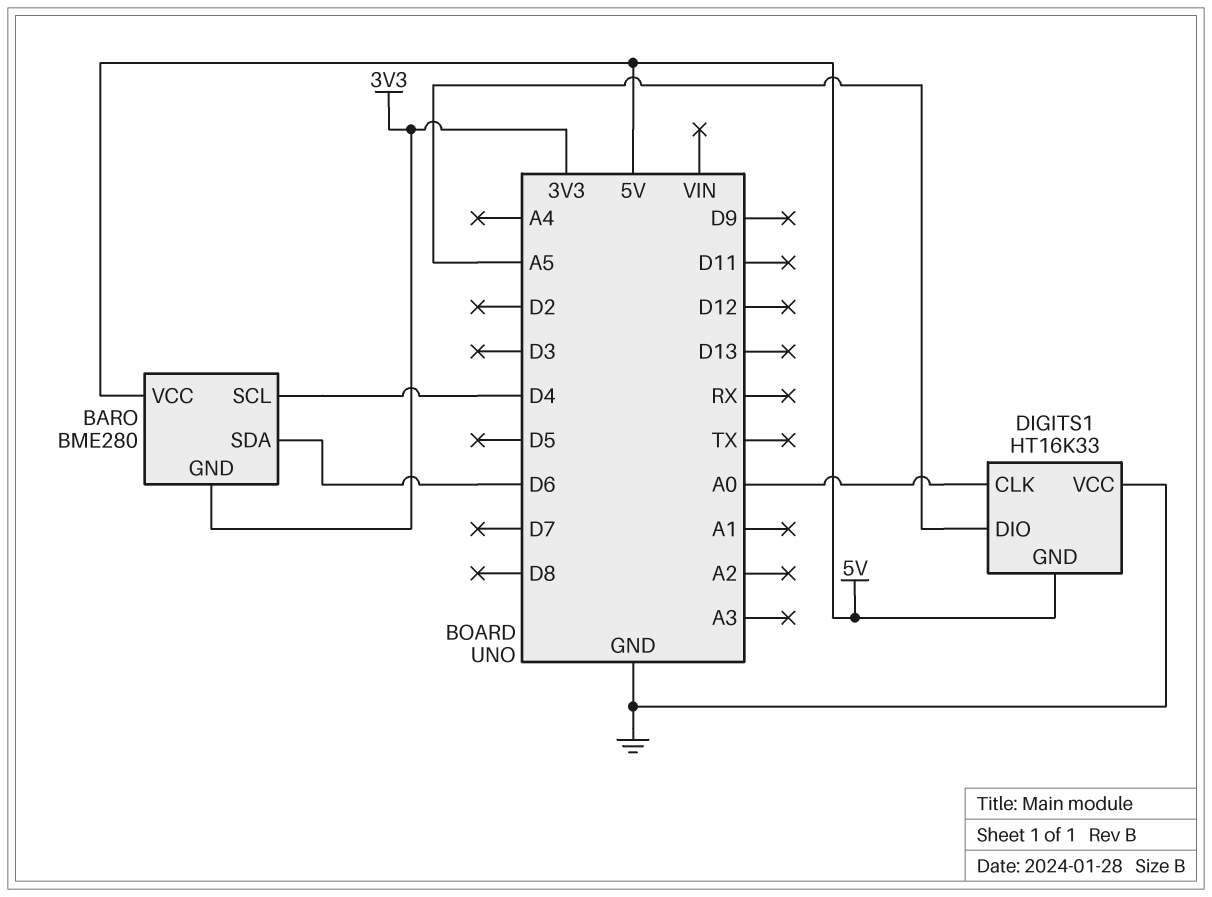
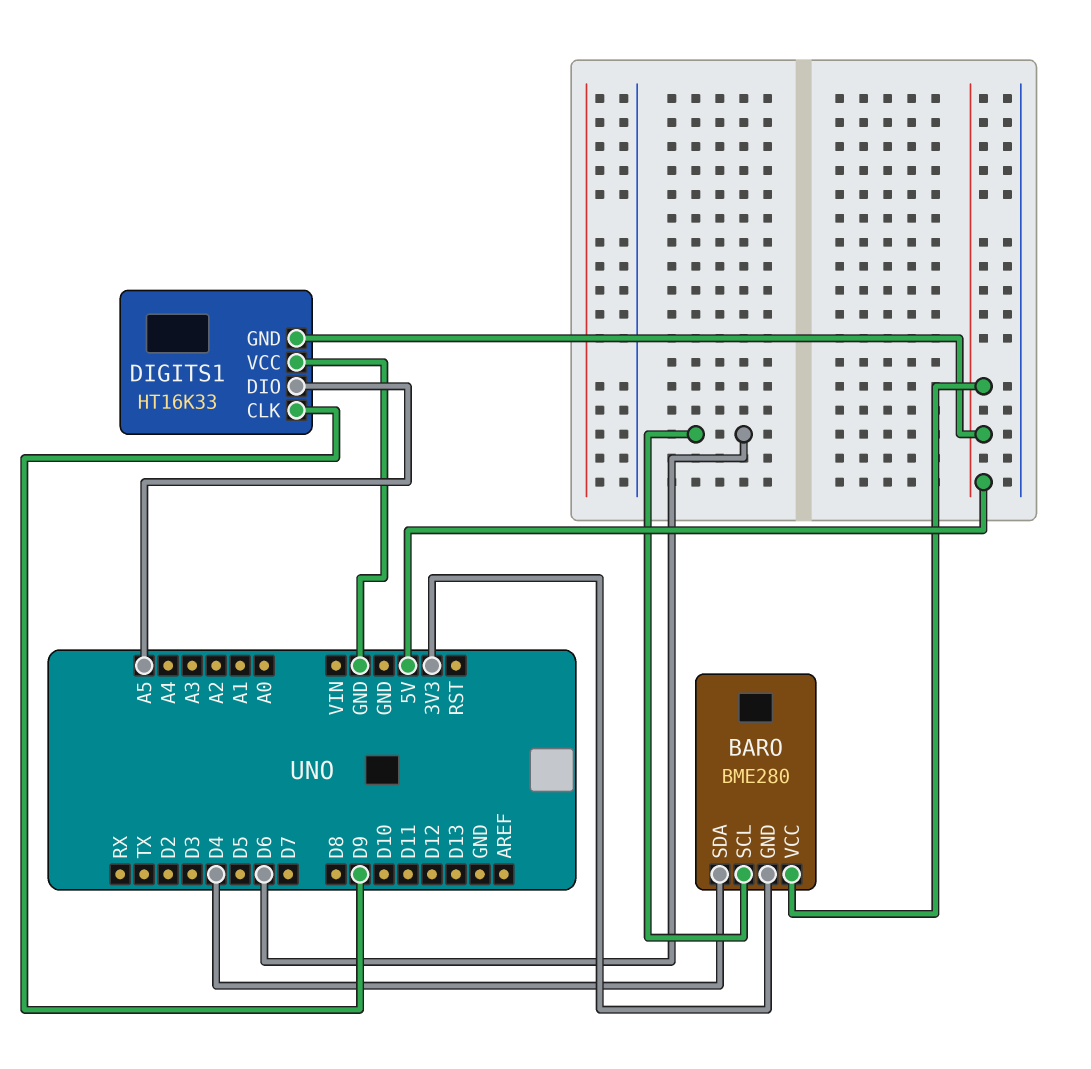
BARO pin SCL: D4 -> D6
BARO pin SDA: D6 -> D4
DIGITS1 pin CLK: A0 -> D9

